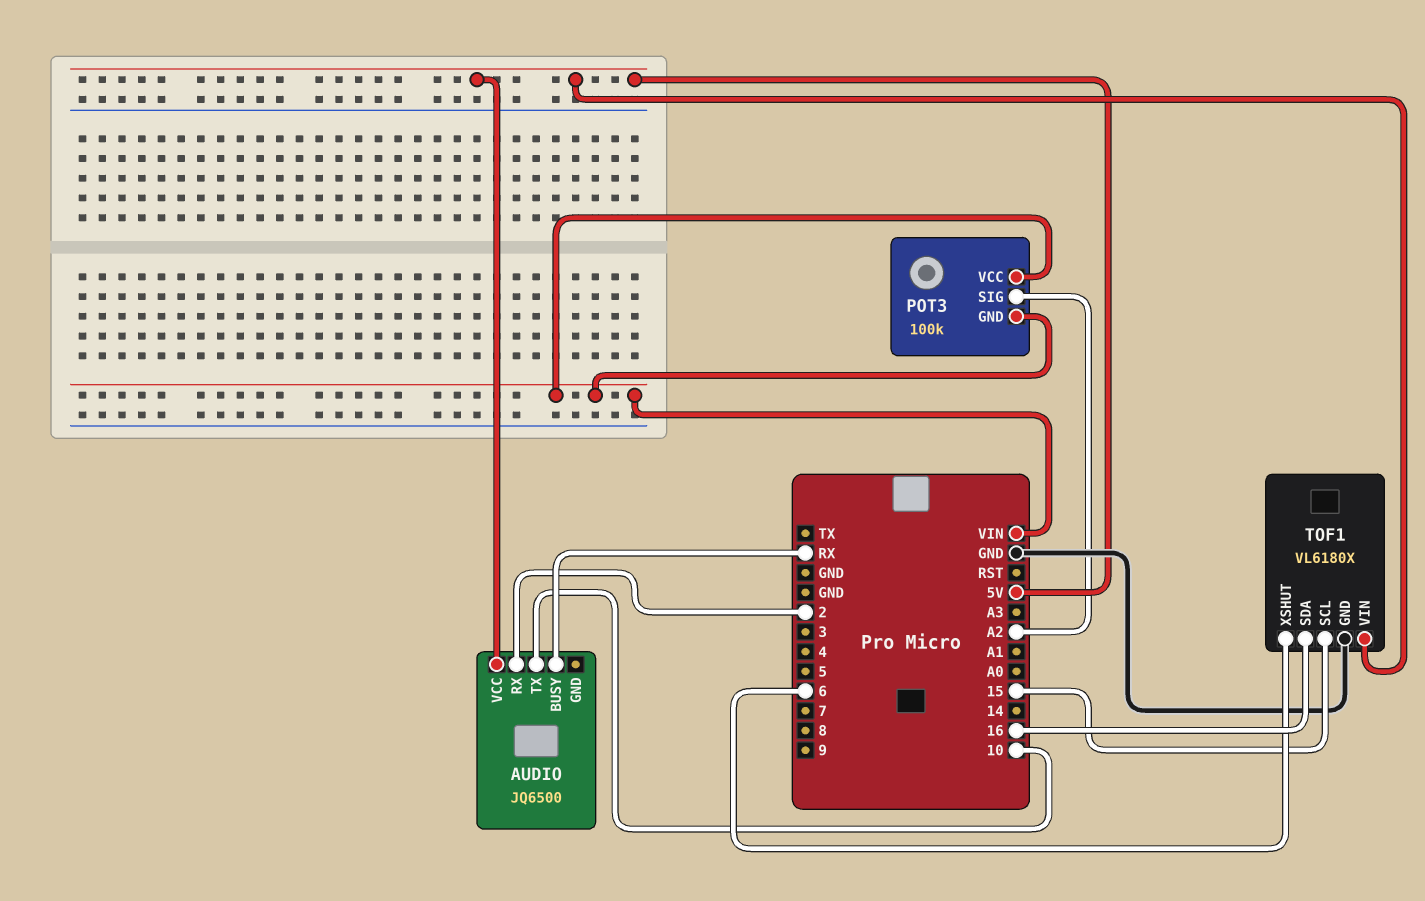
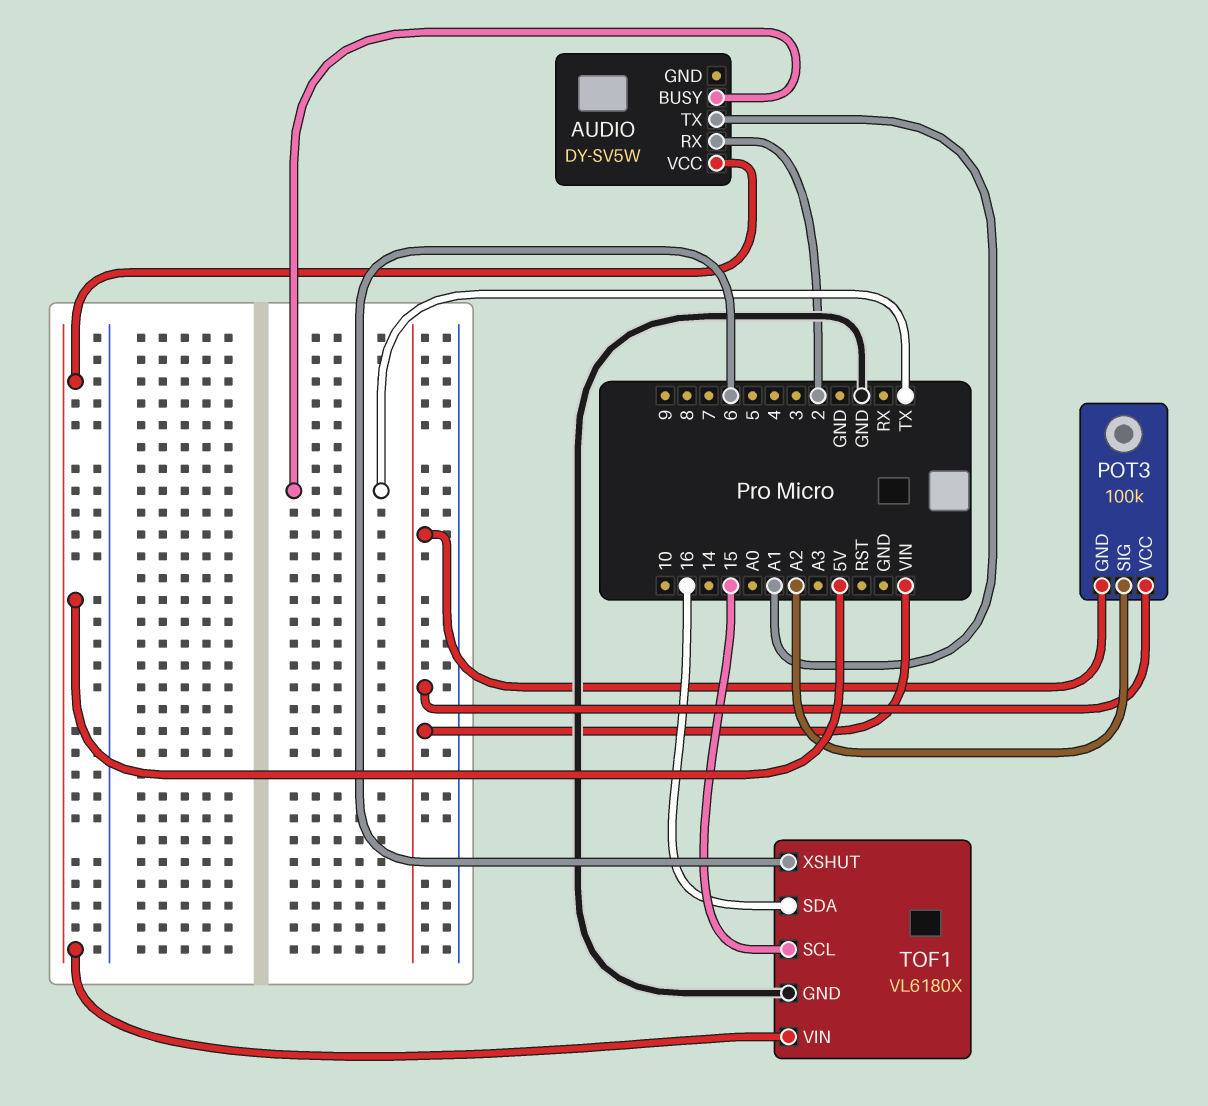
AUDIO: JQ6500 -> DY-SV5W
AUDIO pin BUSY: RX -> TX
AUDIO pin TX: 10 -> A1

